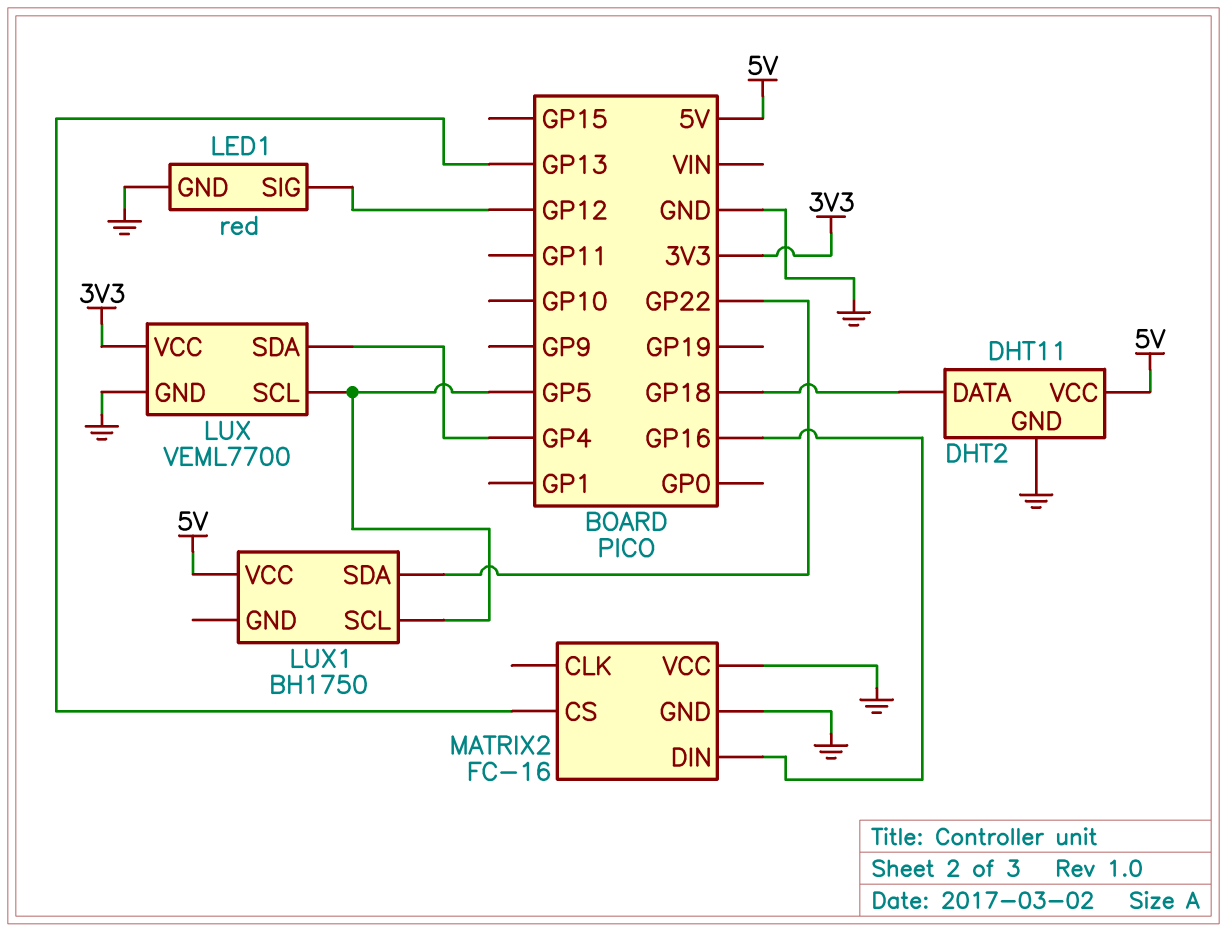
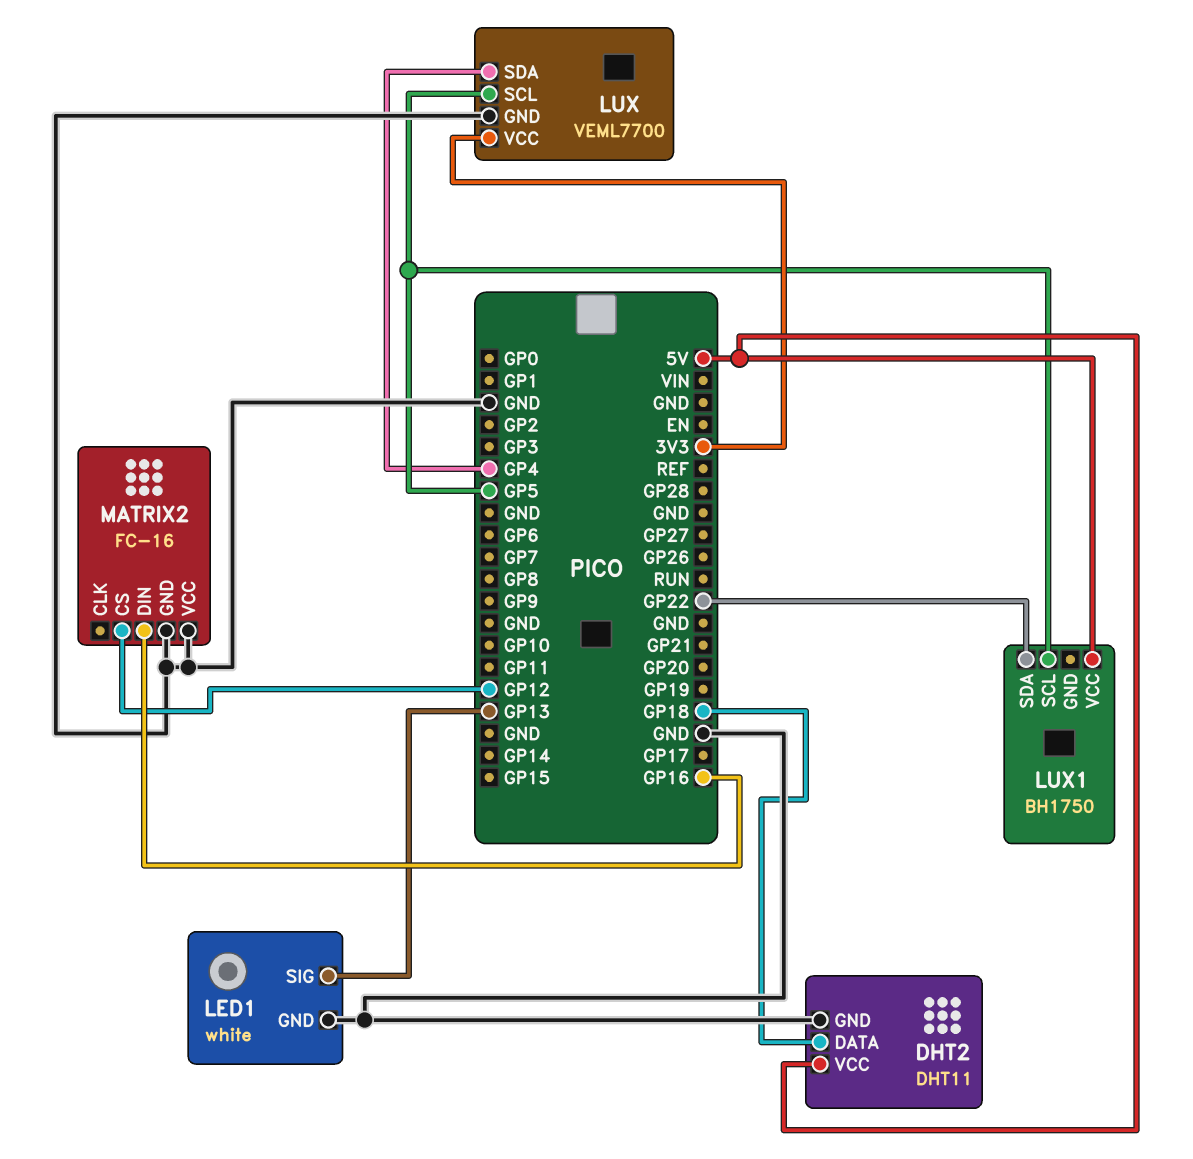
LED1: red -> white
LED1 pin SIG: GP12 -> GP13
MATRIX2 pin CS: GP13 -> GP12

